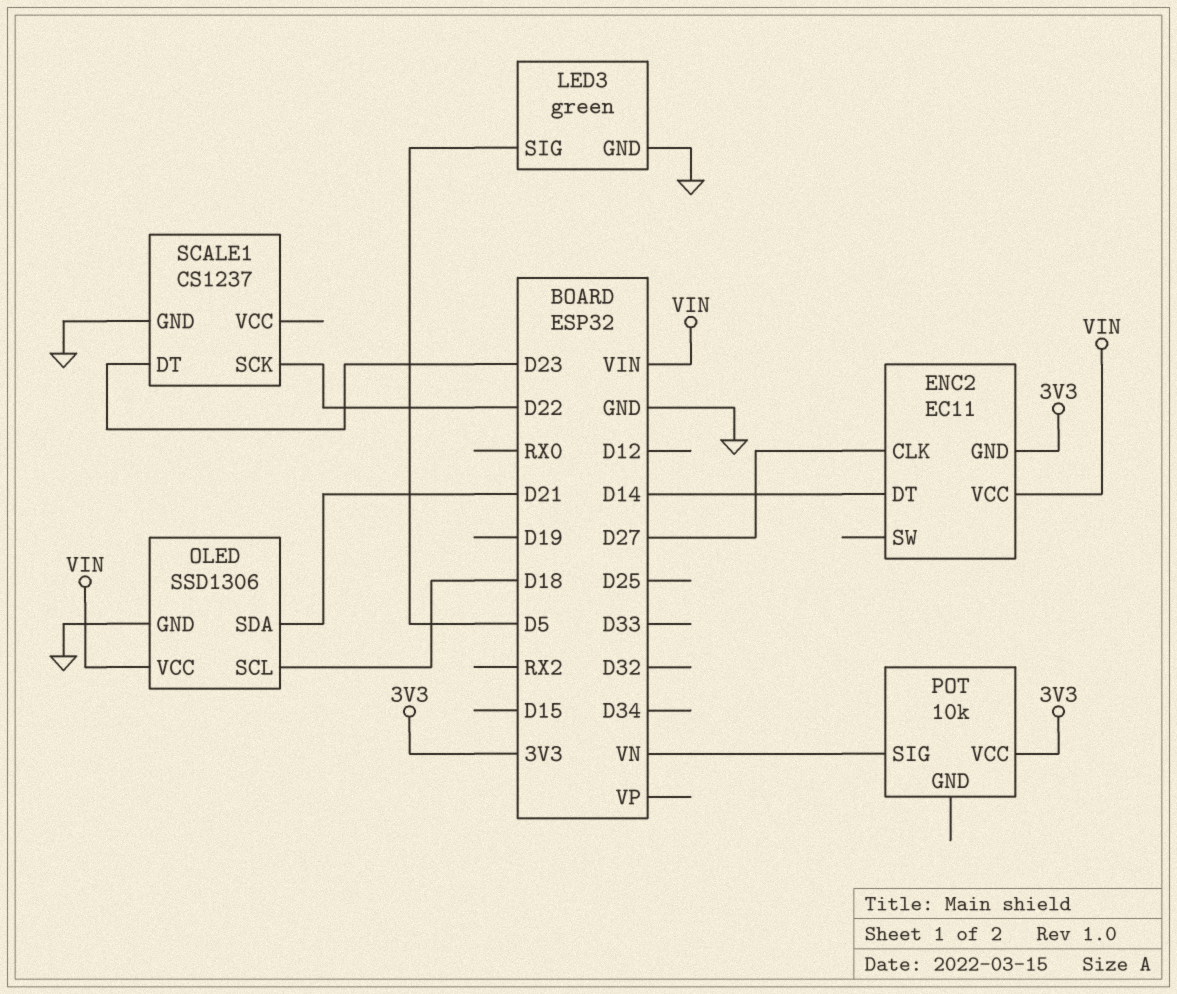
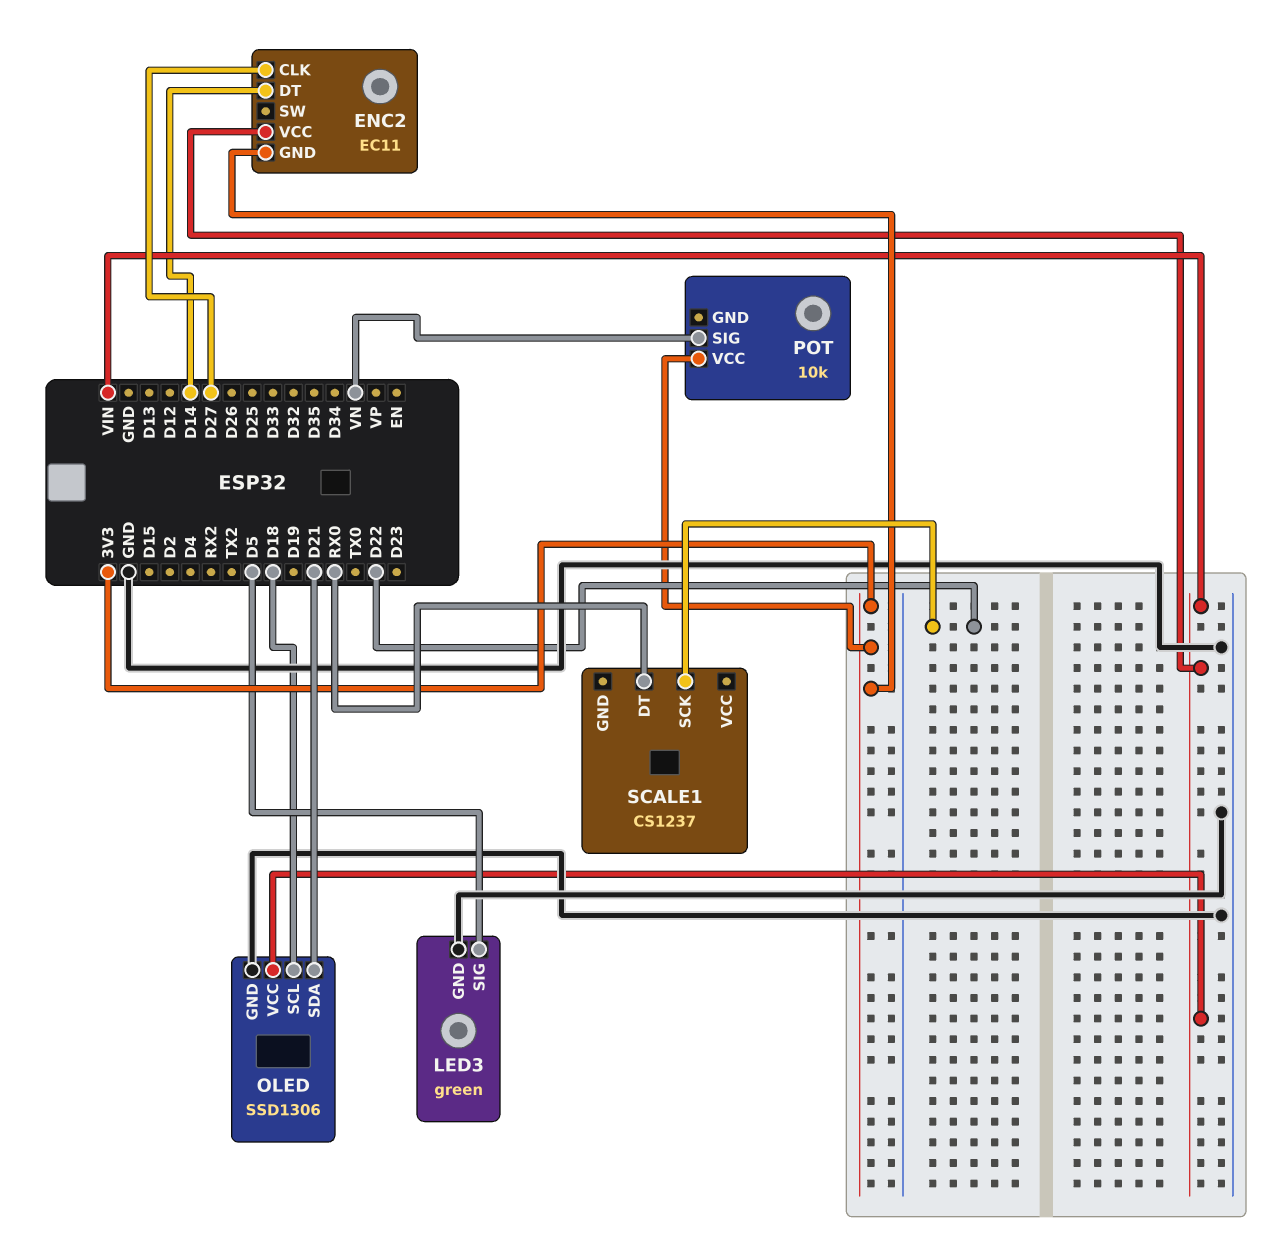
SCALE1 pin DT: D23 -> RX0
SCALE1 pin GND: GND -> none

